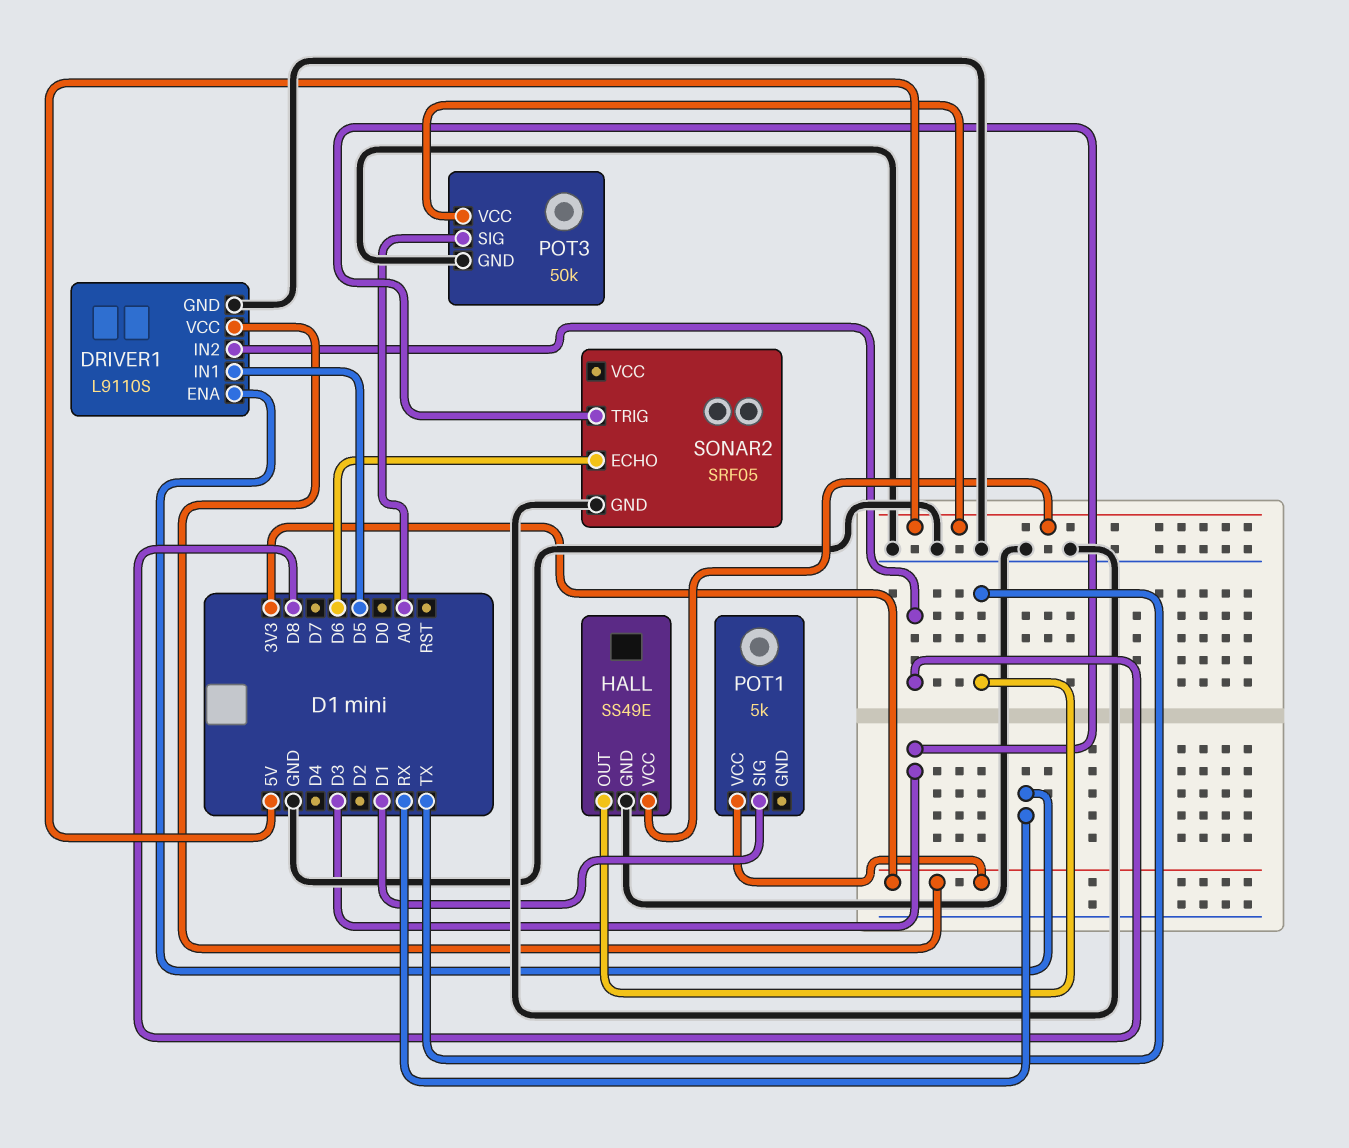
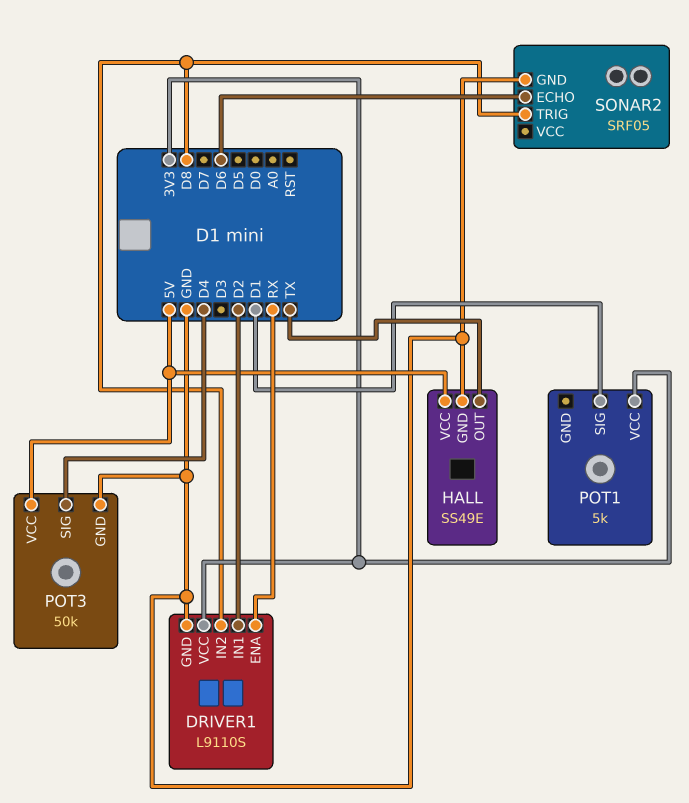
DRIVER1 pin IN1: D5 -> D2
POT3 pin SIG: A0 -> D4
SONAR2 pin TRIG: D3 -> D8

